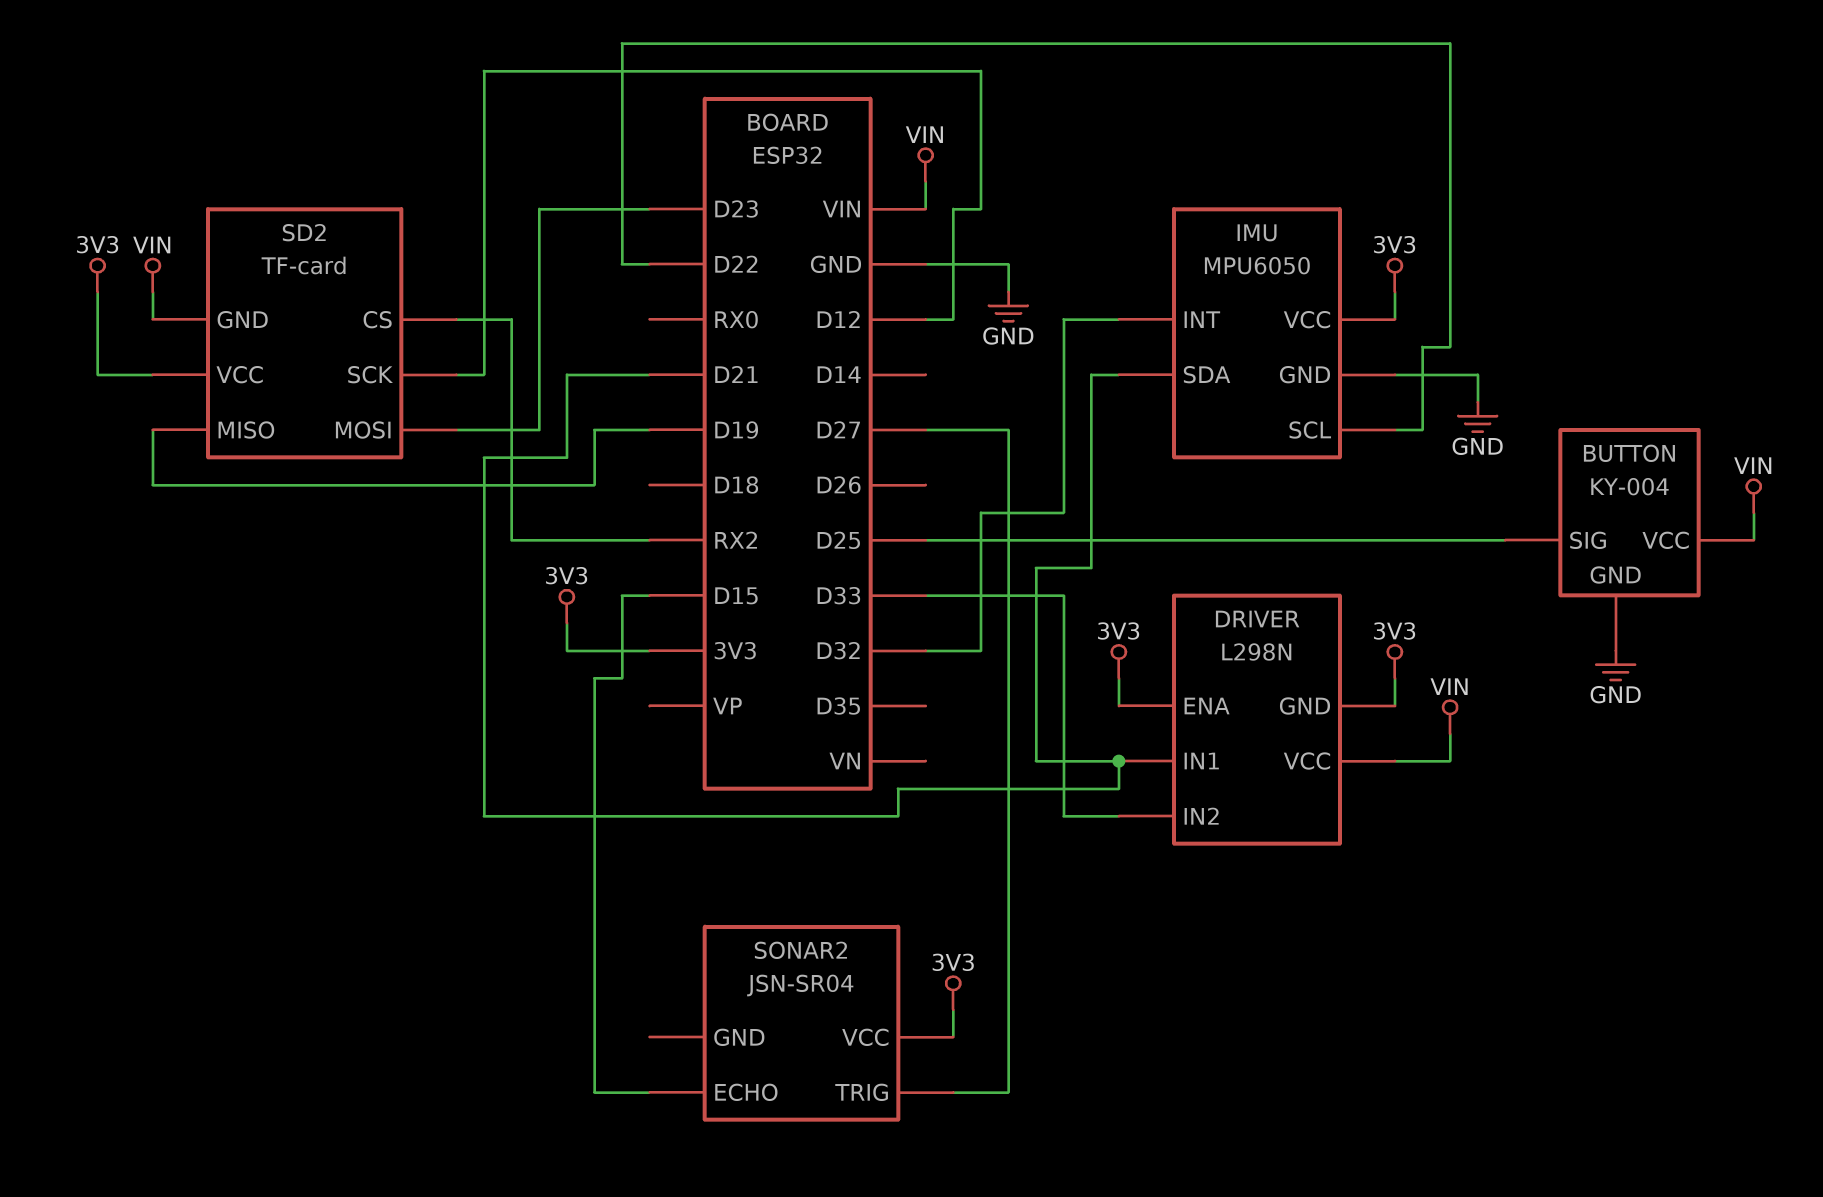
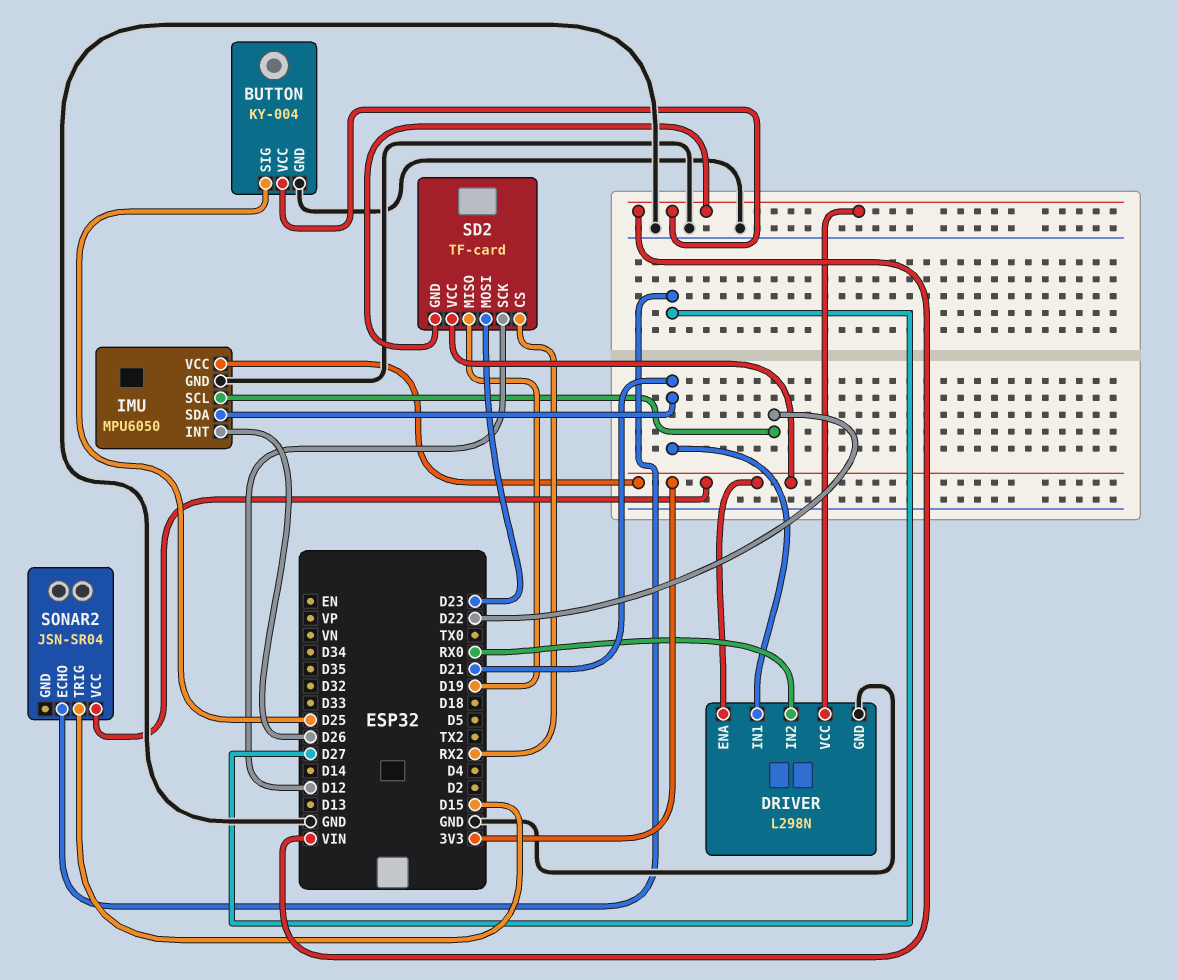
DRIVER pin GND: 3V3 -> GND
DRIVER pin IN2: D33 -> RX0
IMU pin INT: D32 -> D26
SONAR2 pin ECHO: D15 -> D27
SONAR2 pin TRIG: D27 -> D15

